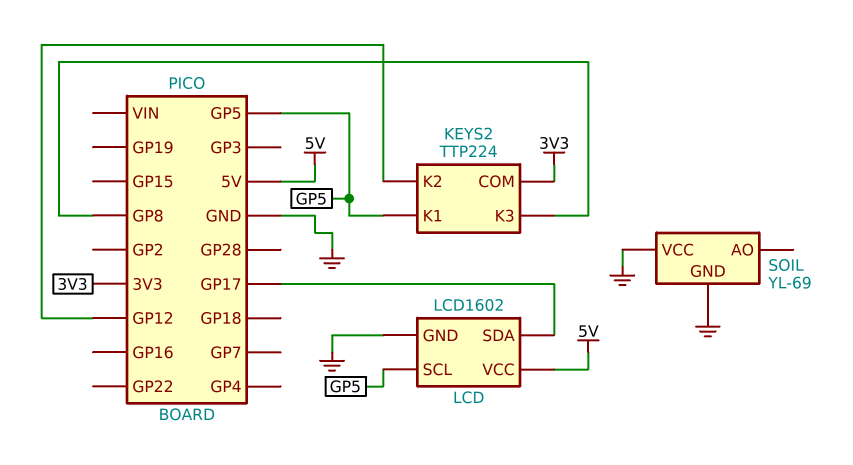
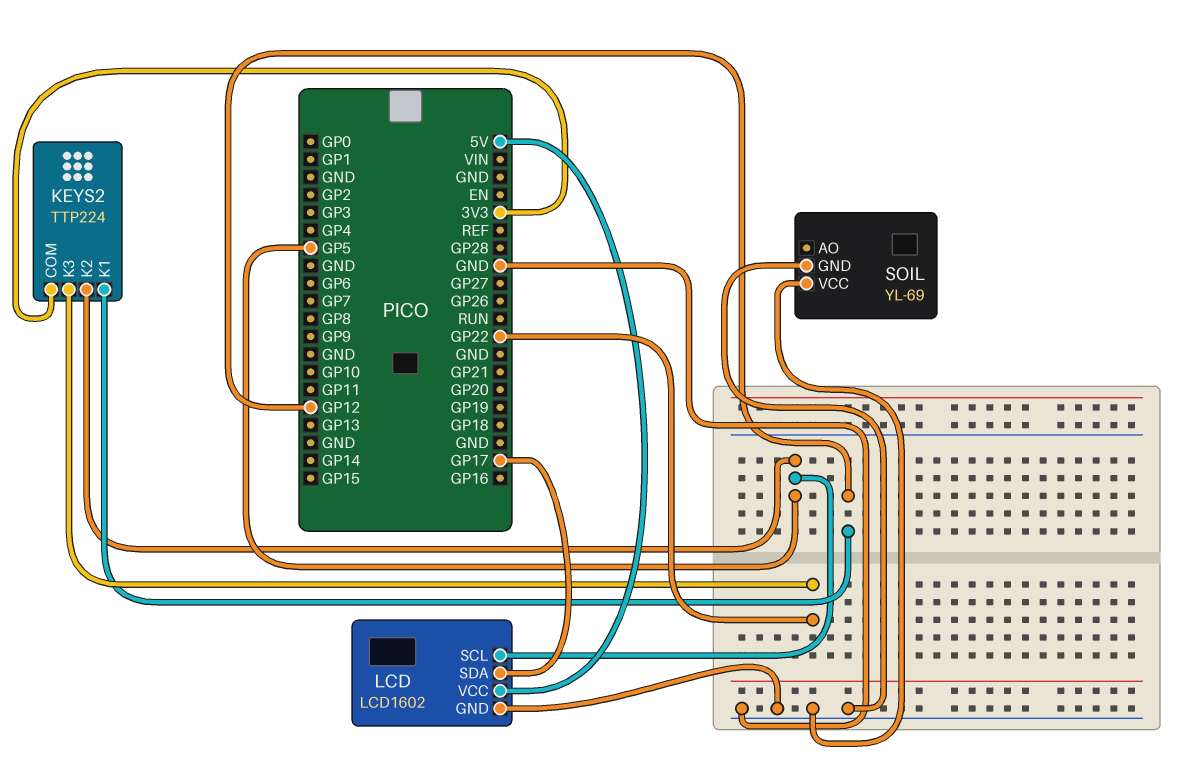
KEYS2 pin K1: GP5 -> GP12
KEYS2 pin K2: GP12 -> GP5
KEYS2 pin K3: GP8 -> GP22

